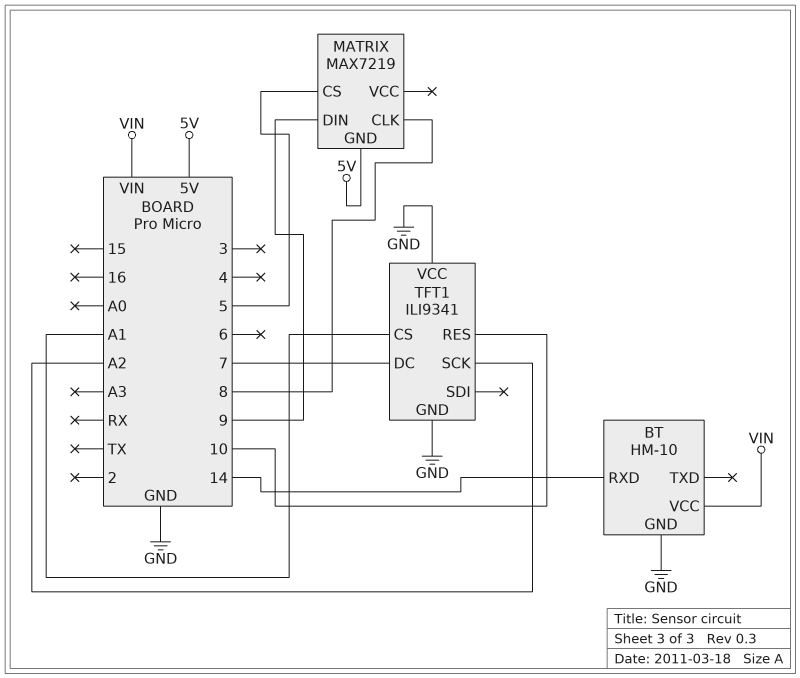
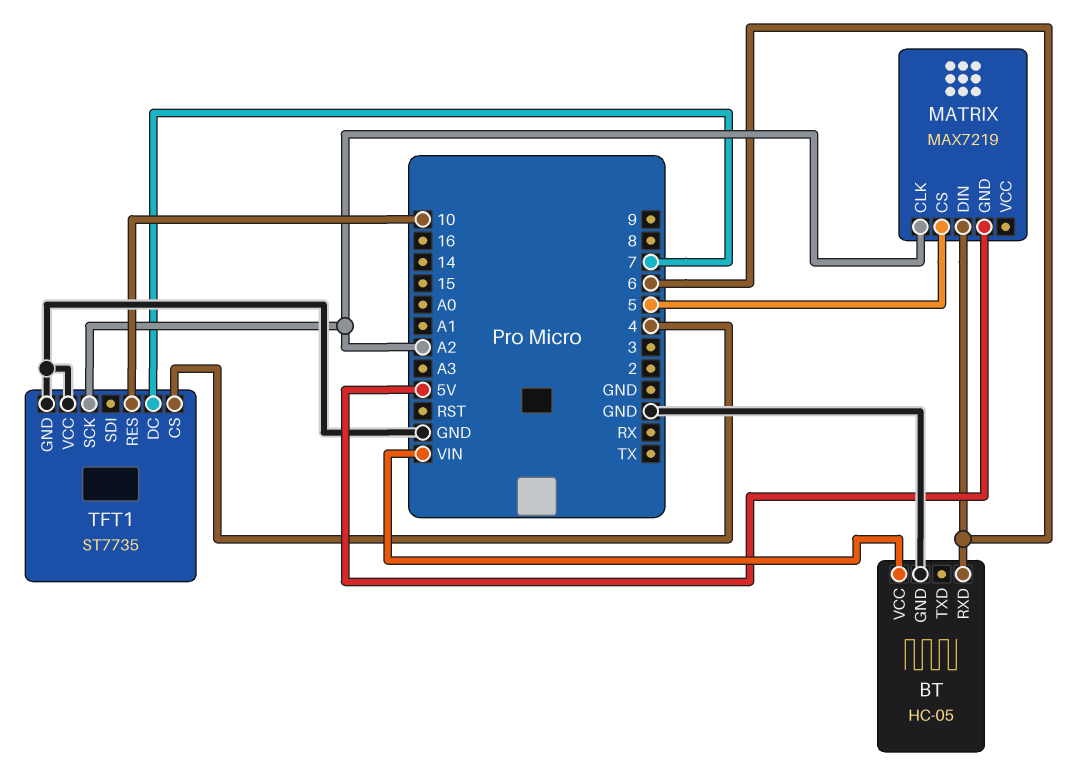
BT: HM-10 -> HC-05
BT pin RXD: 14 -> 6
MATRIX pin CLK: 8 -> A2
MATRIX pin DIN: 9 -> 6
TFT1: ILI9341 -> ST7735
TFT1 pin CS: A1 -> 4

